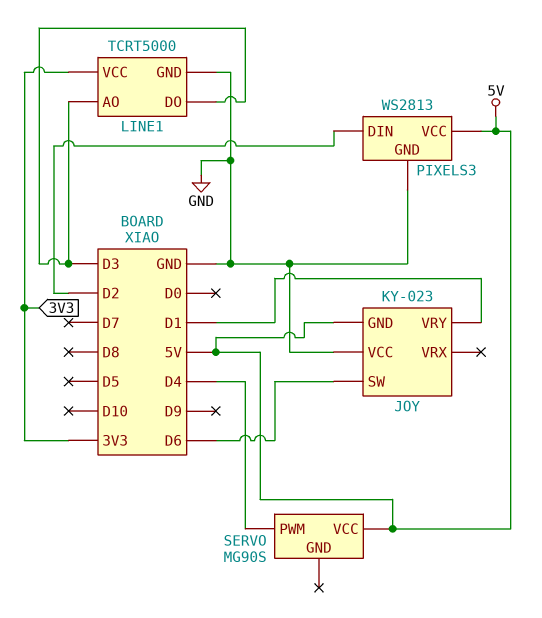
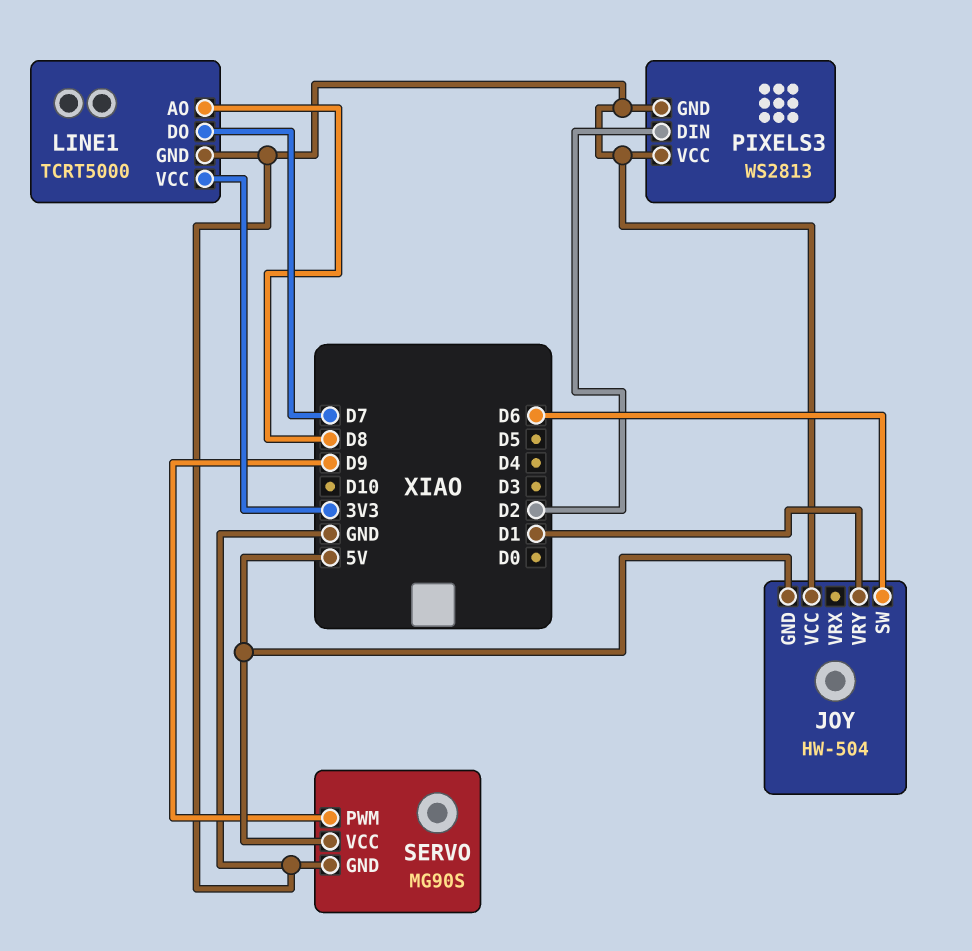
JOY: KY-023 -> HW-504
LINE1 pin AO: D3 -> D8
LINE1 pin DO: D3 -> D7
PIXELS3 pin VCC: 5V -> GND
SERVO pin GND: none -> GND
SERVO pin PWM: D4 -> D9

